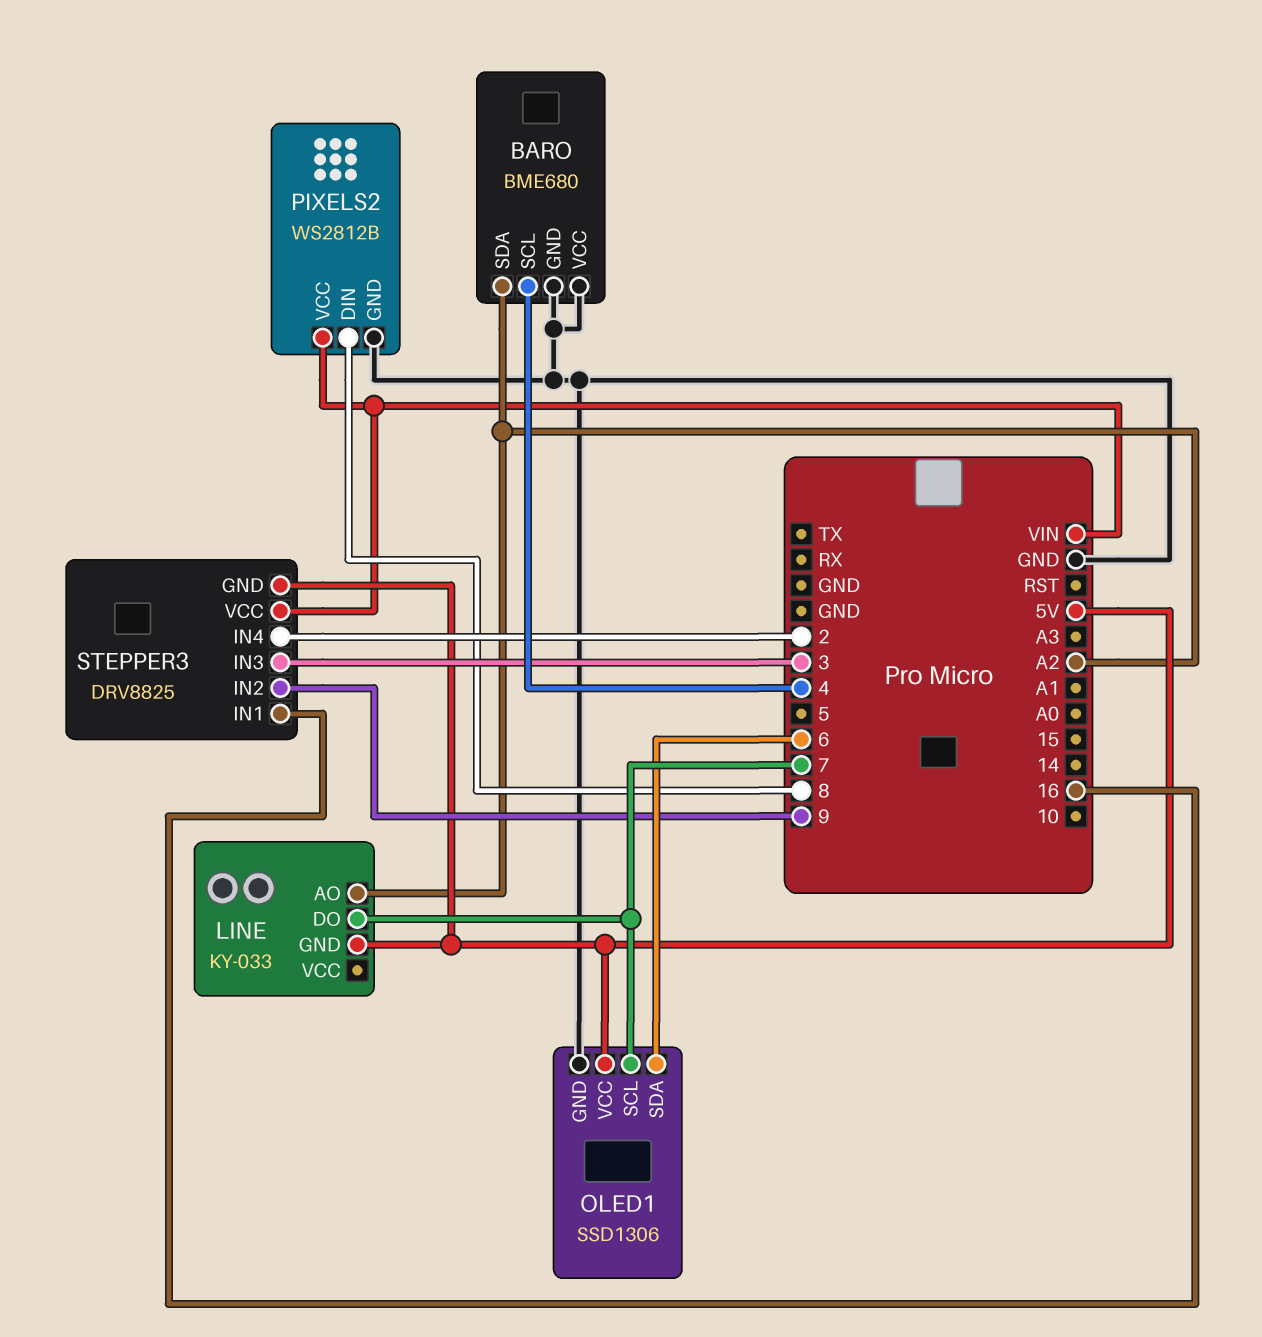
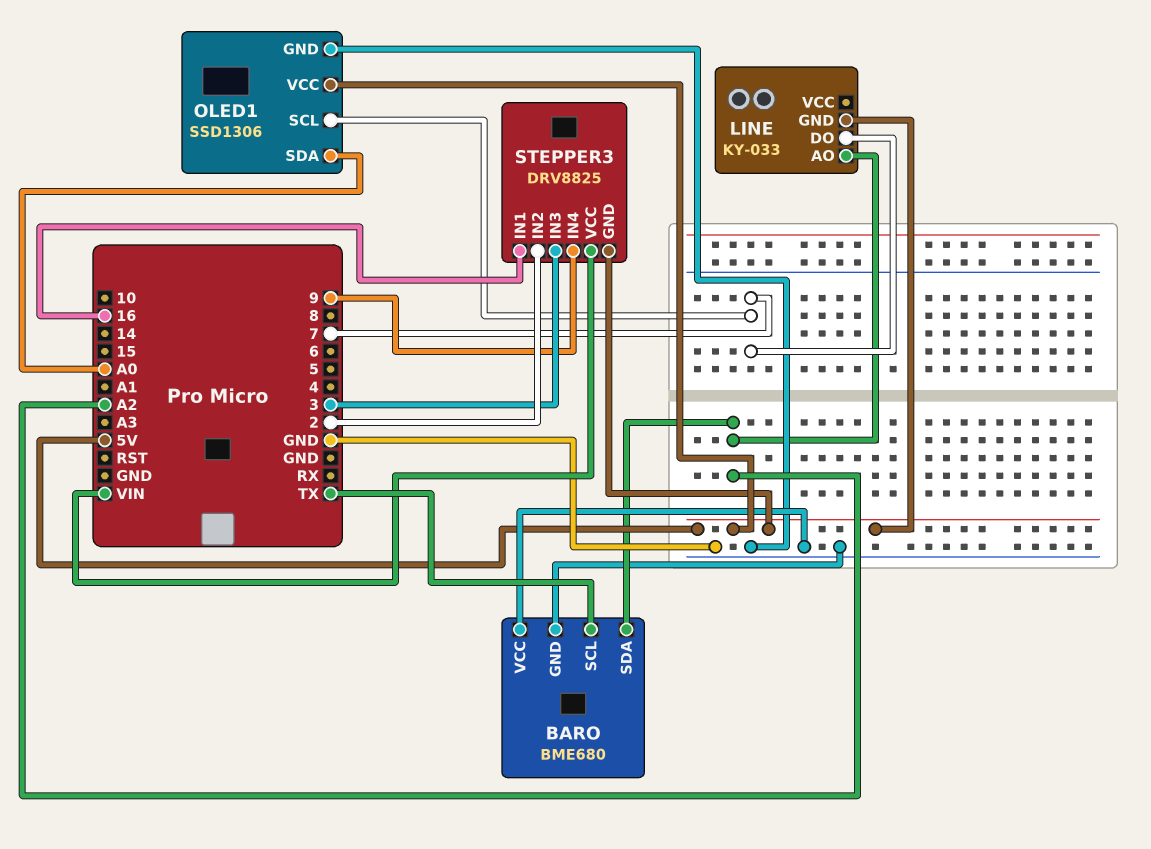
BARO pin SCL: 4 -> TX
OLED1 pin SDA: 6 -> A0
PIXELS2: WS2812B -> none
PIXELS2 pin DIN: 8 -> none
PIXELS2 pin GND: GND -> none
PIXELS2 pin VCC: VIN -> none
STEPPER3 pin IN2: 9 -> 2
STEPPER3 pin IN4: 2 -> 9

